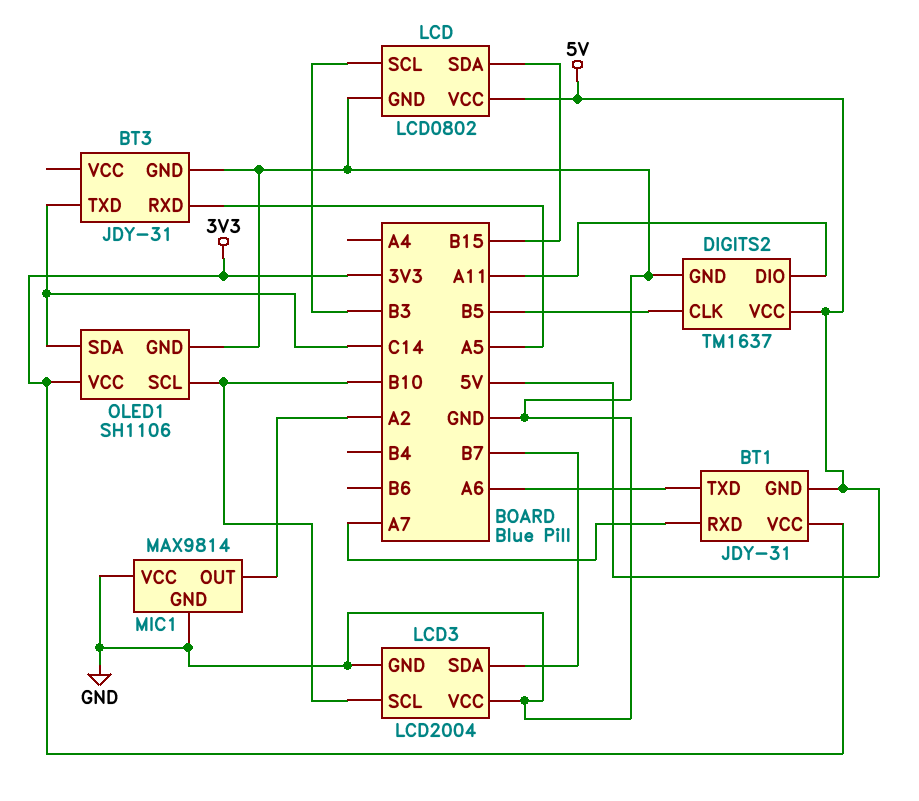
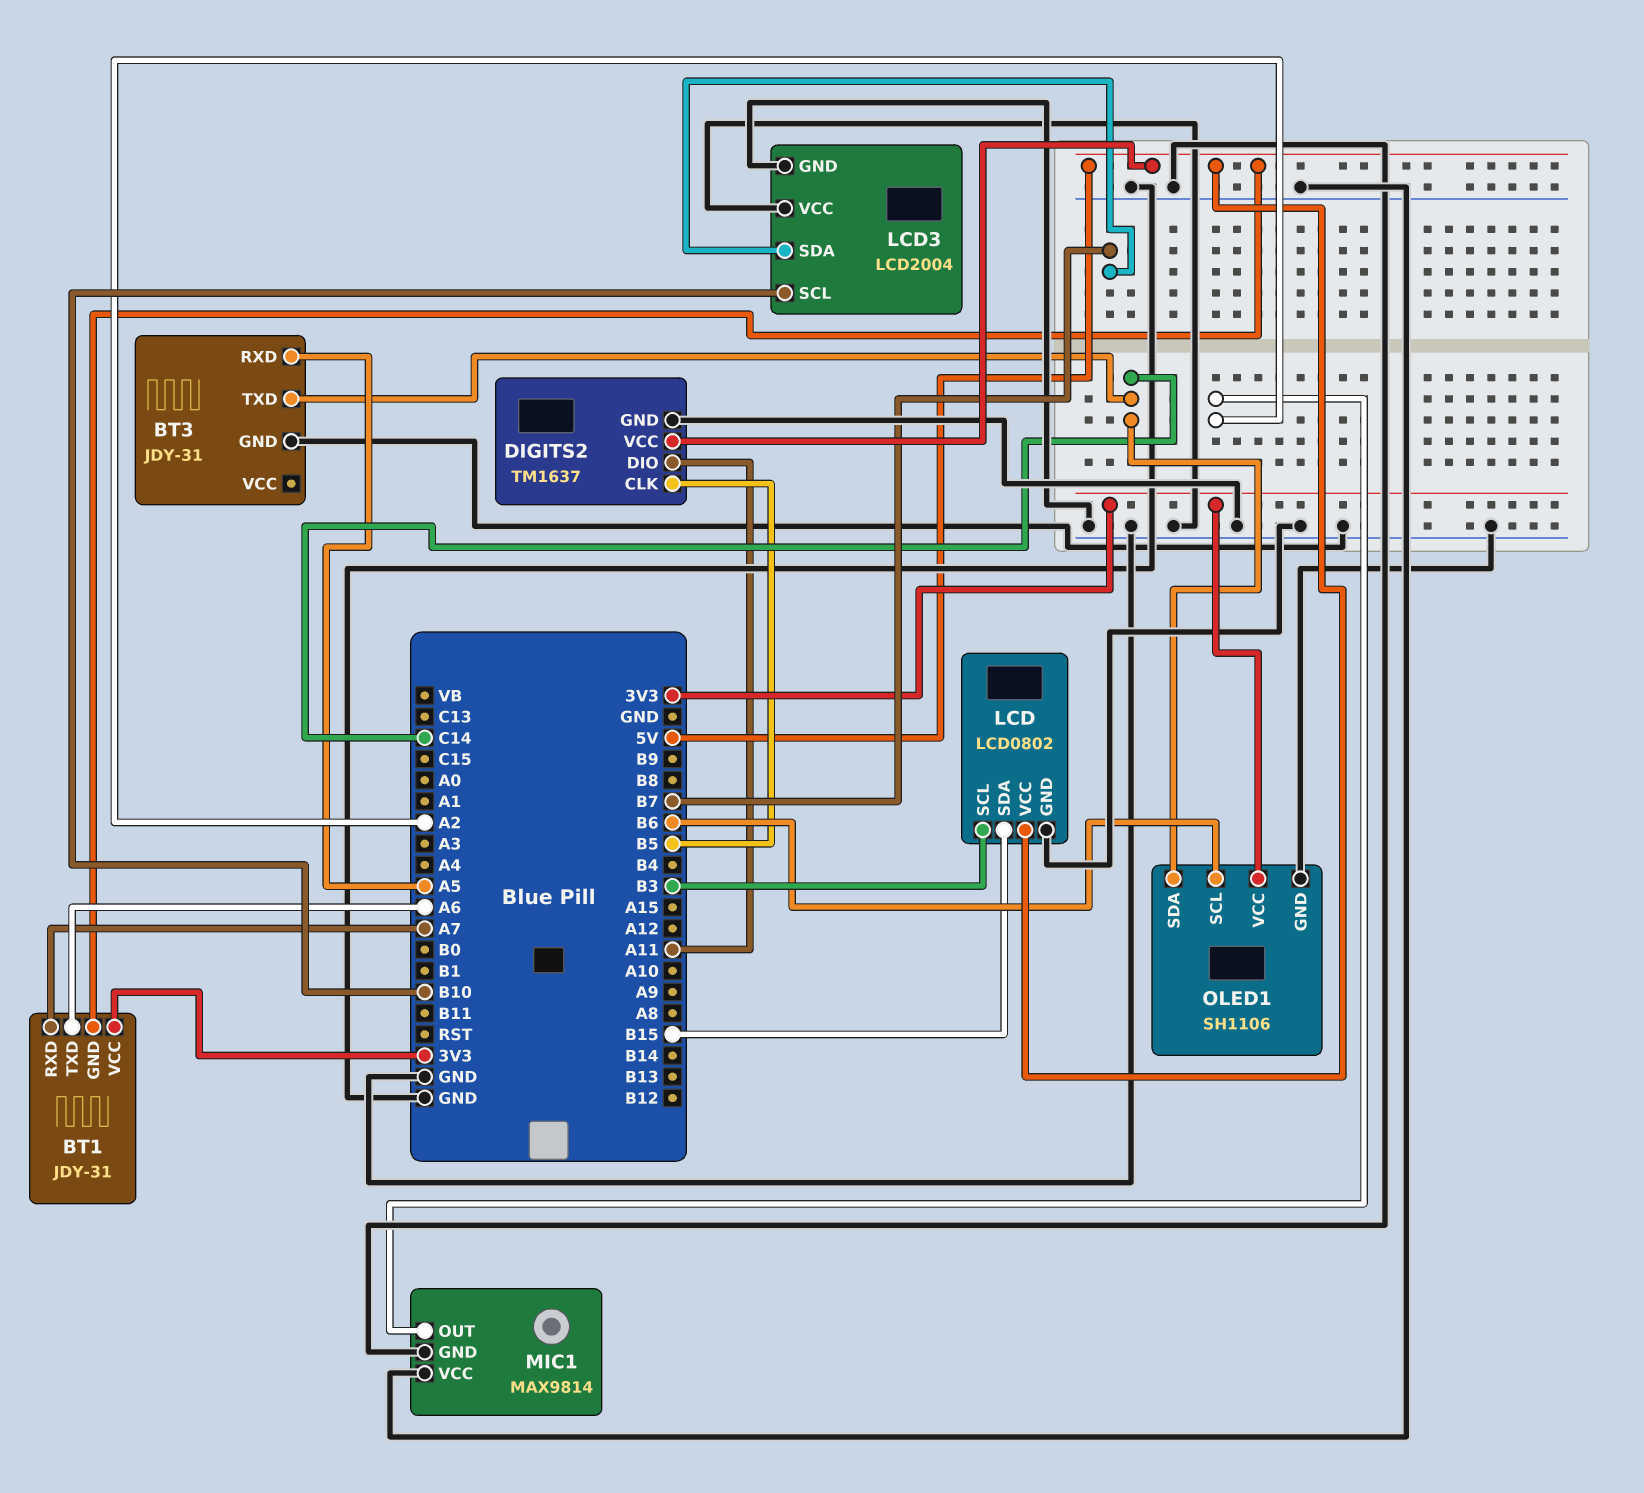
OLED1 pin SCL: B10 -> B6

